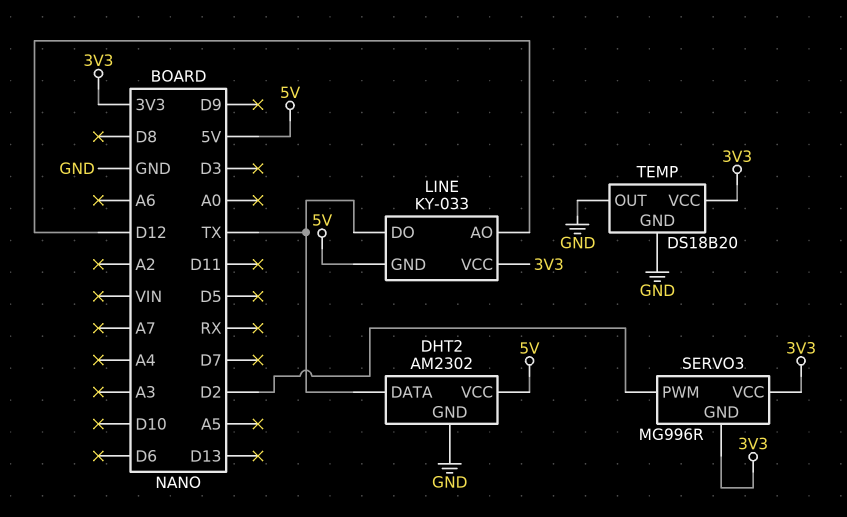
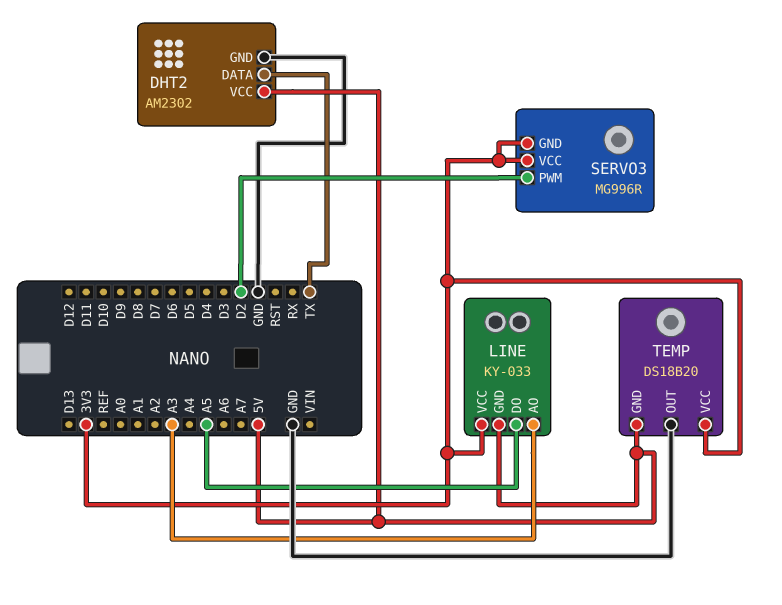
LINE pin AO: D12 -> A3
LINE pin DO: TX -> A5
TEMP pin GND: GND -> 5V

